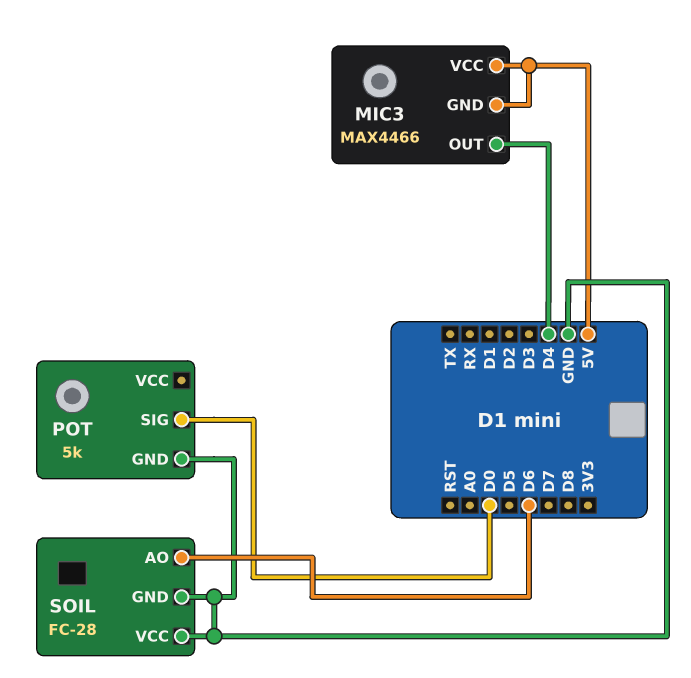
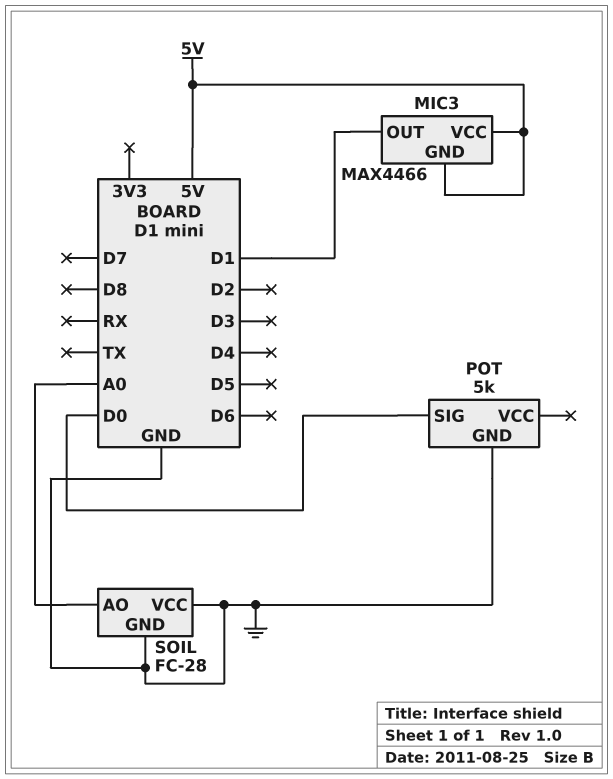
MIC3 pin OUT: D4 -> D1
SOIL pin AO: D6 -> A0

